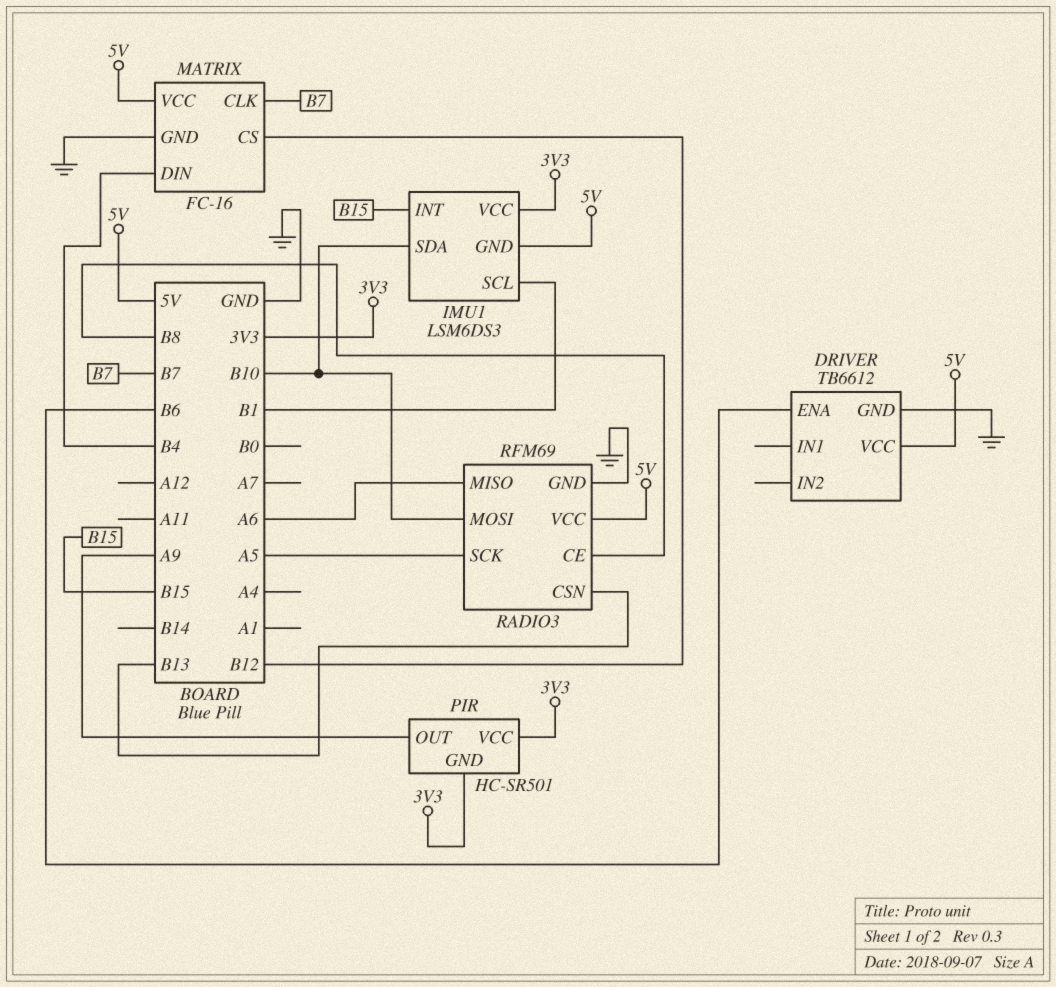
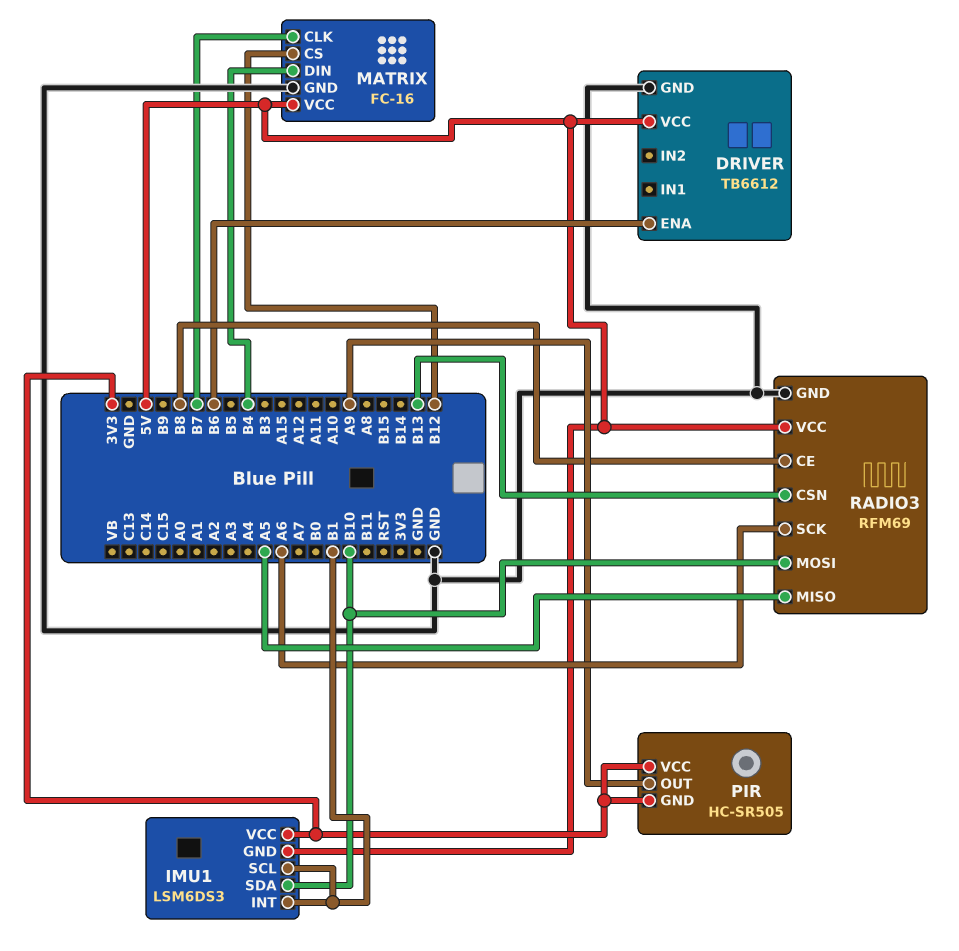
IMU1 pin INT: B15 -> B1
PIR: HC-SR501 -> HC-SR505
RADIO3 pin MISO: A6 -> A5
RADIO3 pin SCK: A5 -> A6

